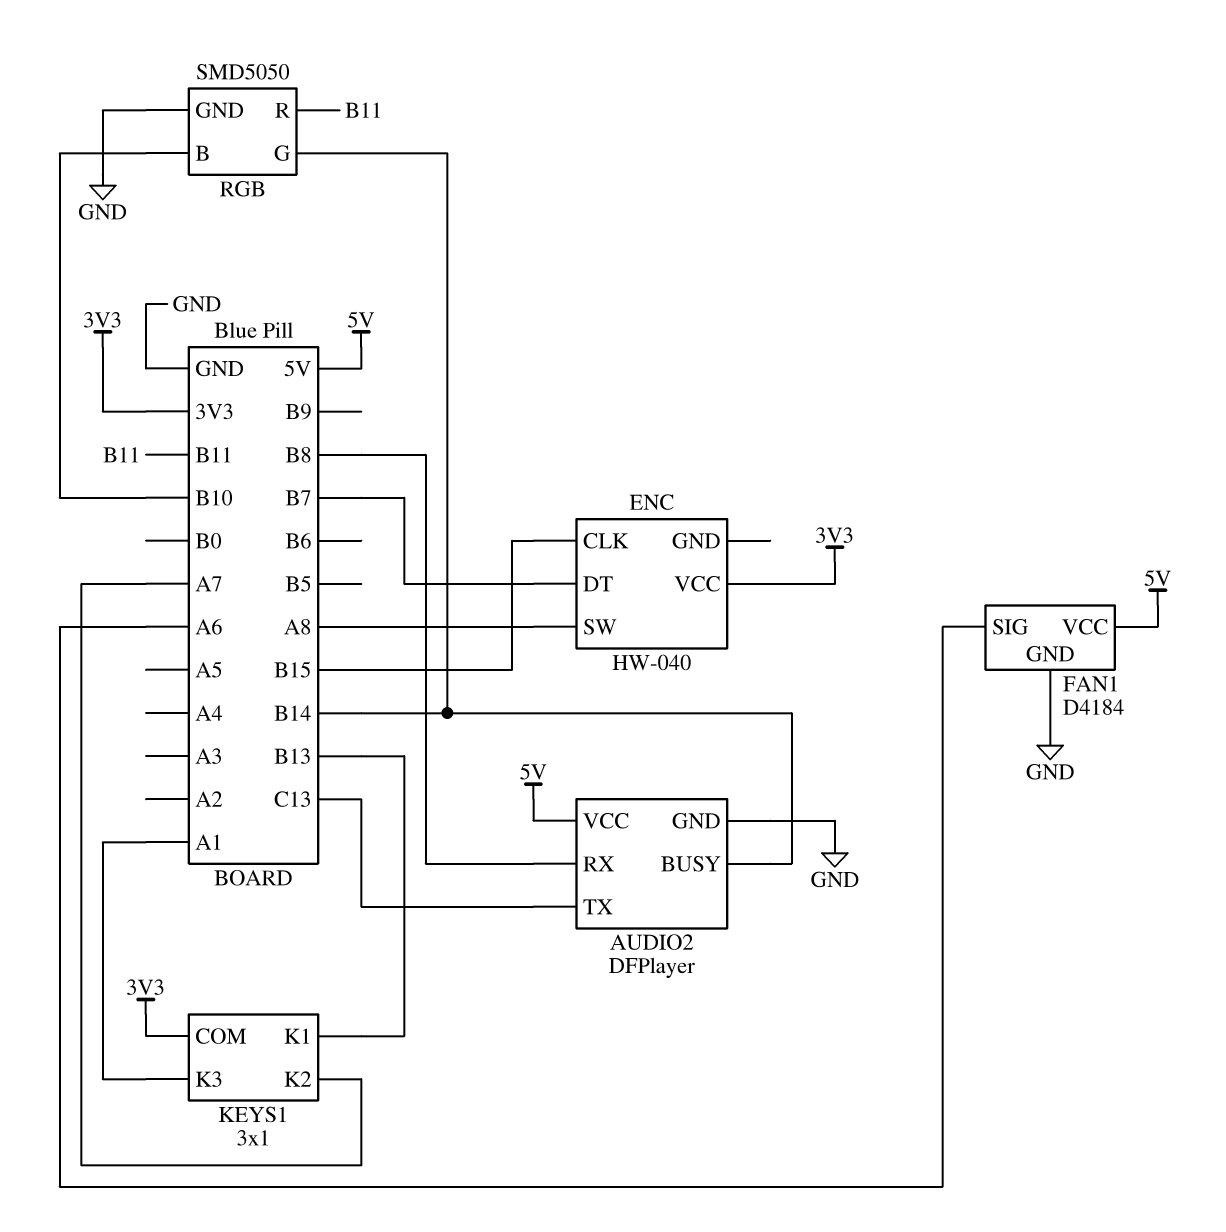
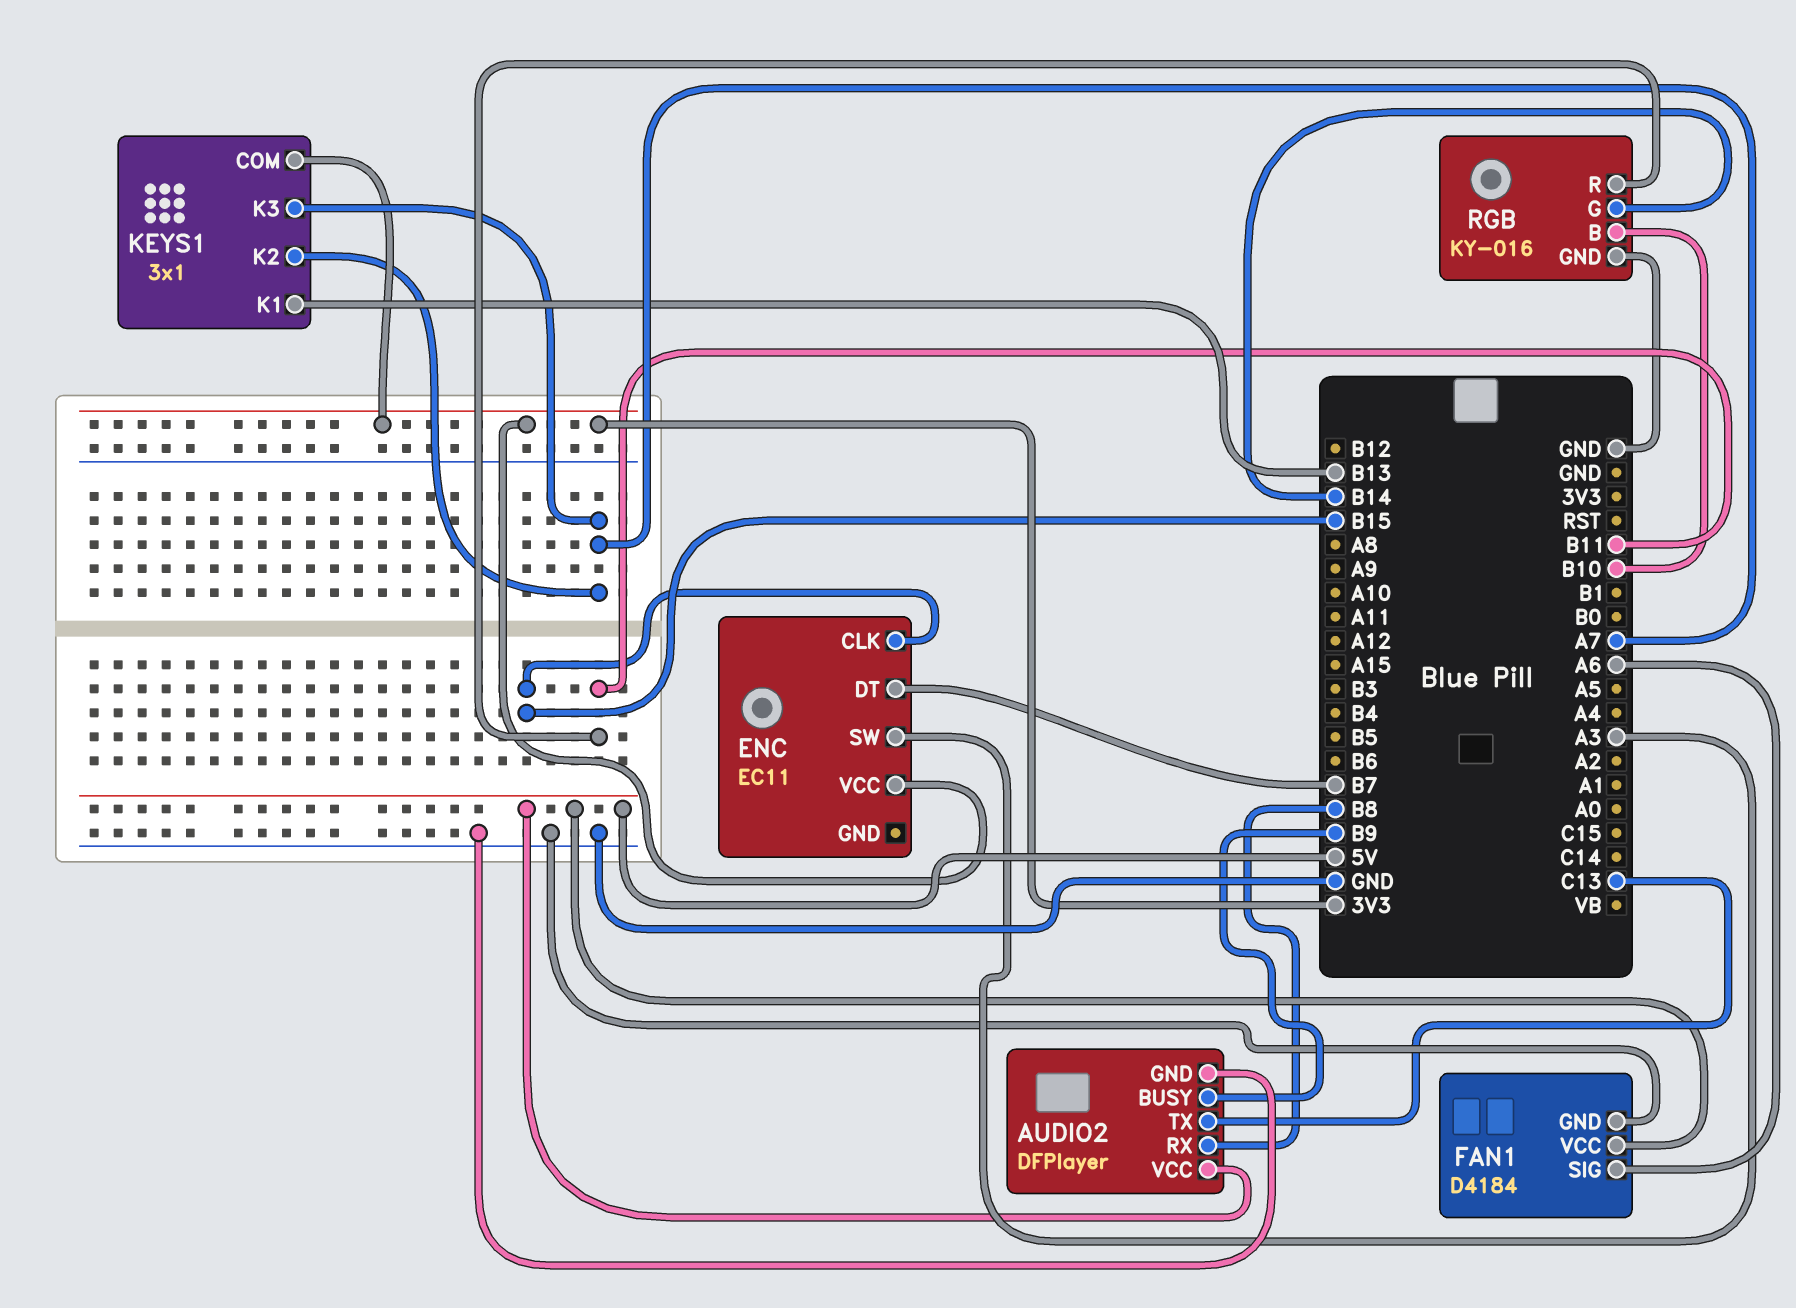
AUDIO2 pin BUSY: B14 -> B9
ENC: HW-040 -> EC11
ENC pin SW: A8 -> A3
KEYS1 pin K3: A1 -> A7
RGB: SMD5050 -> KY-016

